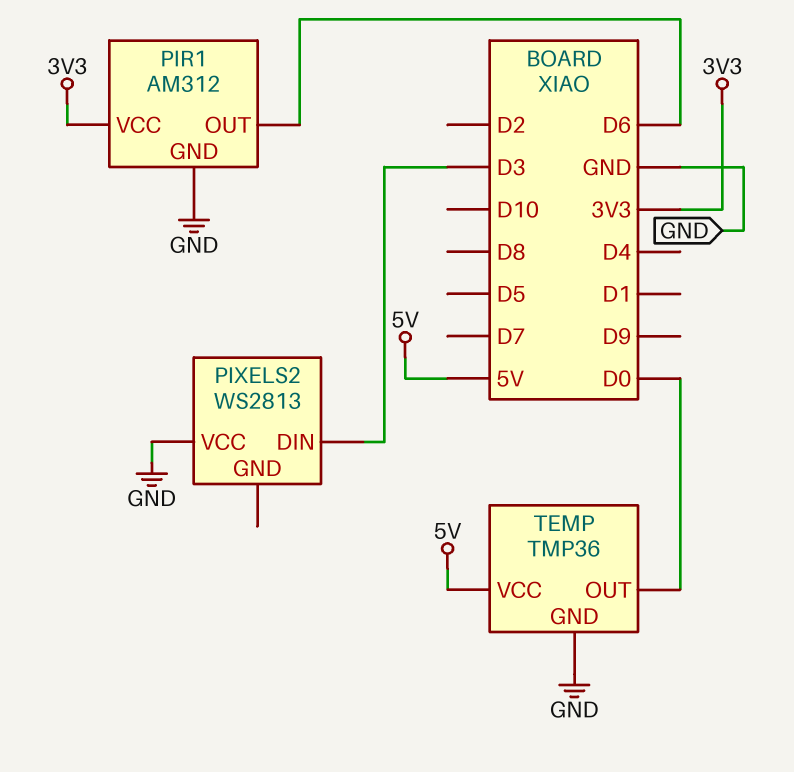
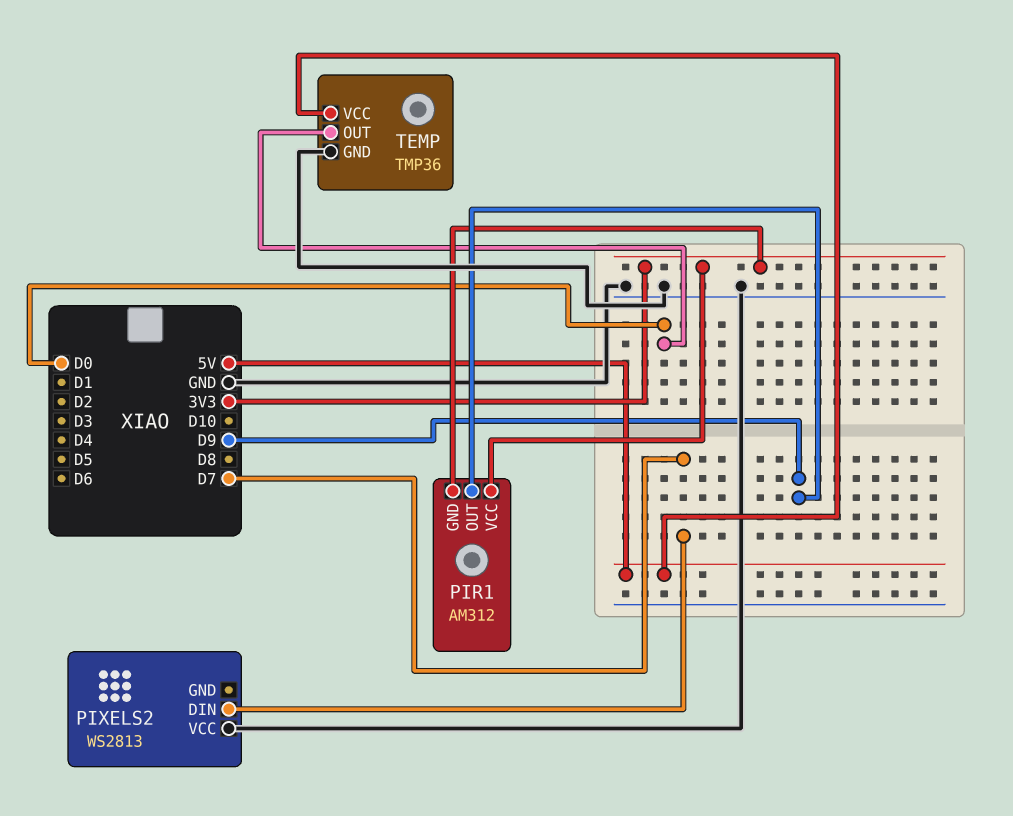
PIR1 pin GND: GND -> 3V3
PIR1 pin OUT: D6 -> D9
PIXELS2 pin DIN: D3 -> D7

